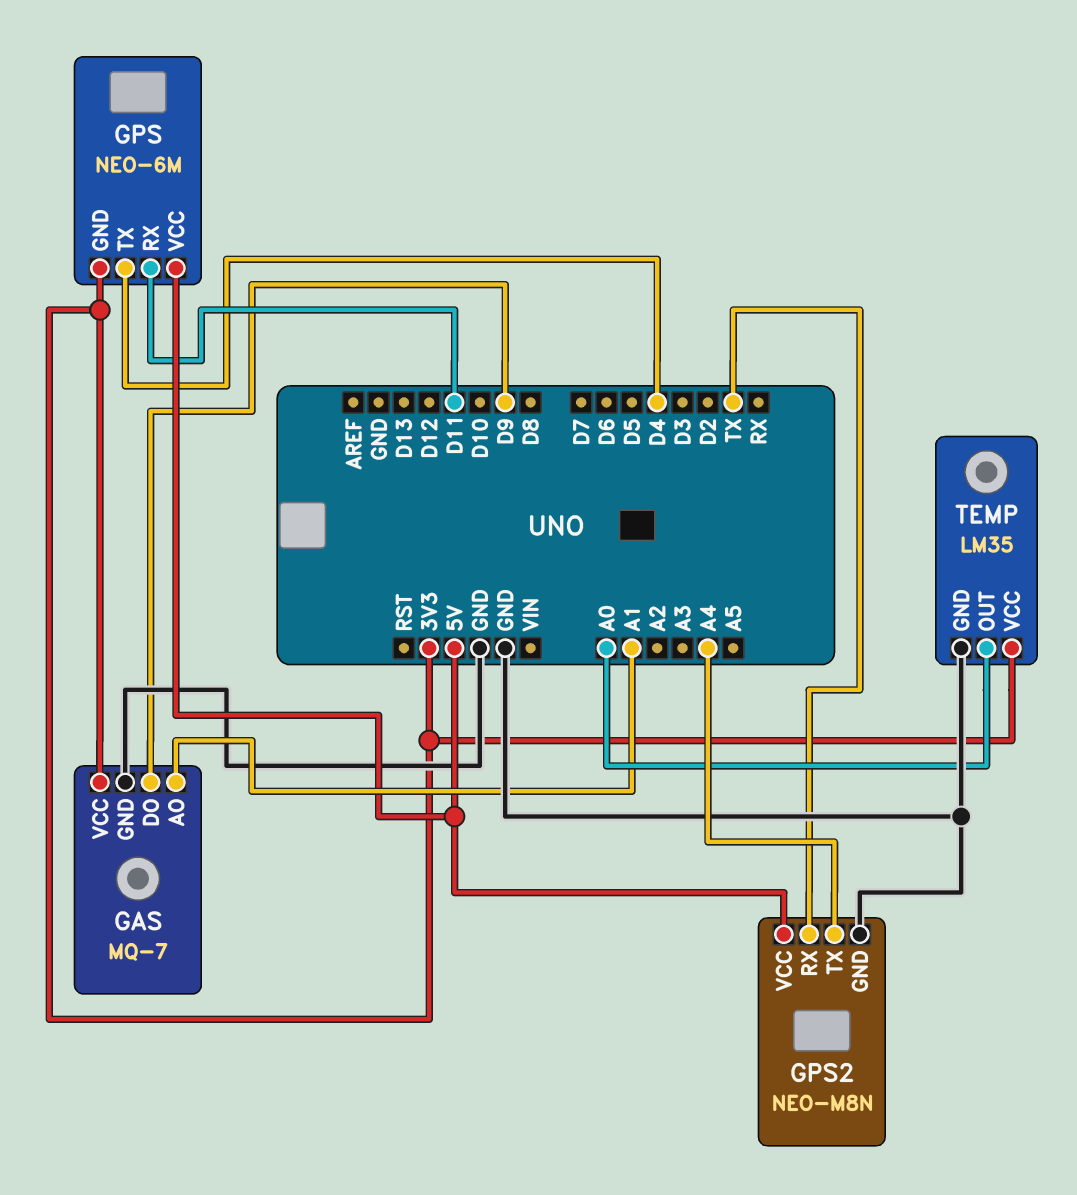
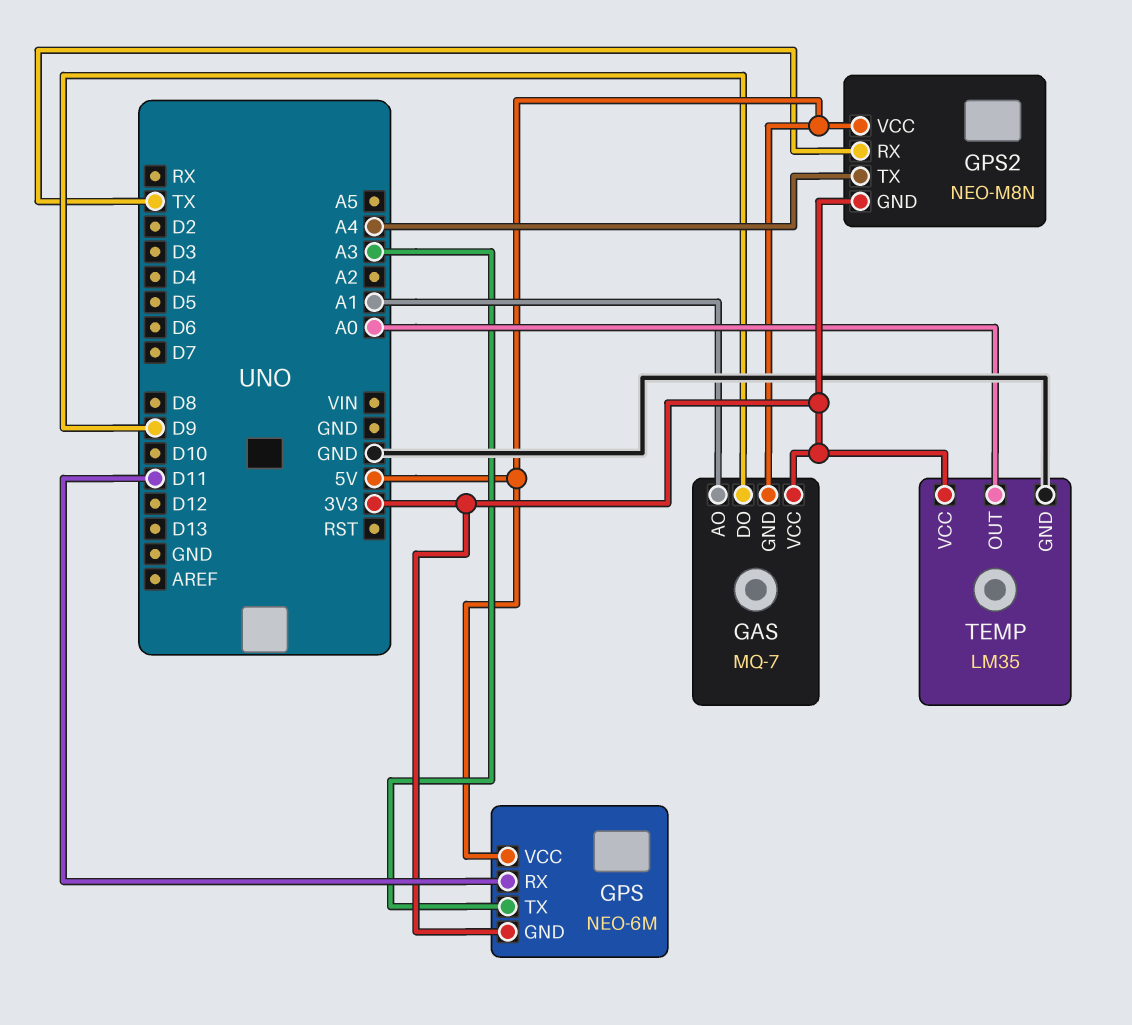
GAS pin GND: GND -> 5V
GPS pin TX: D4 -> A3
GPS2 pin GND: GND -> 3V3

